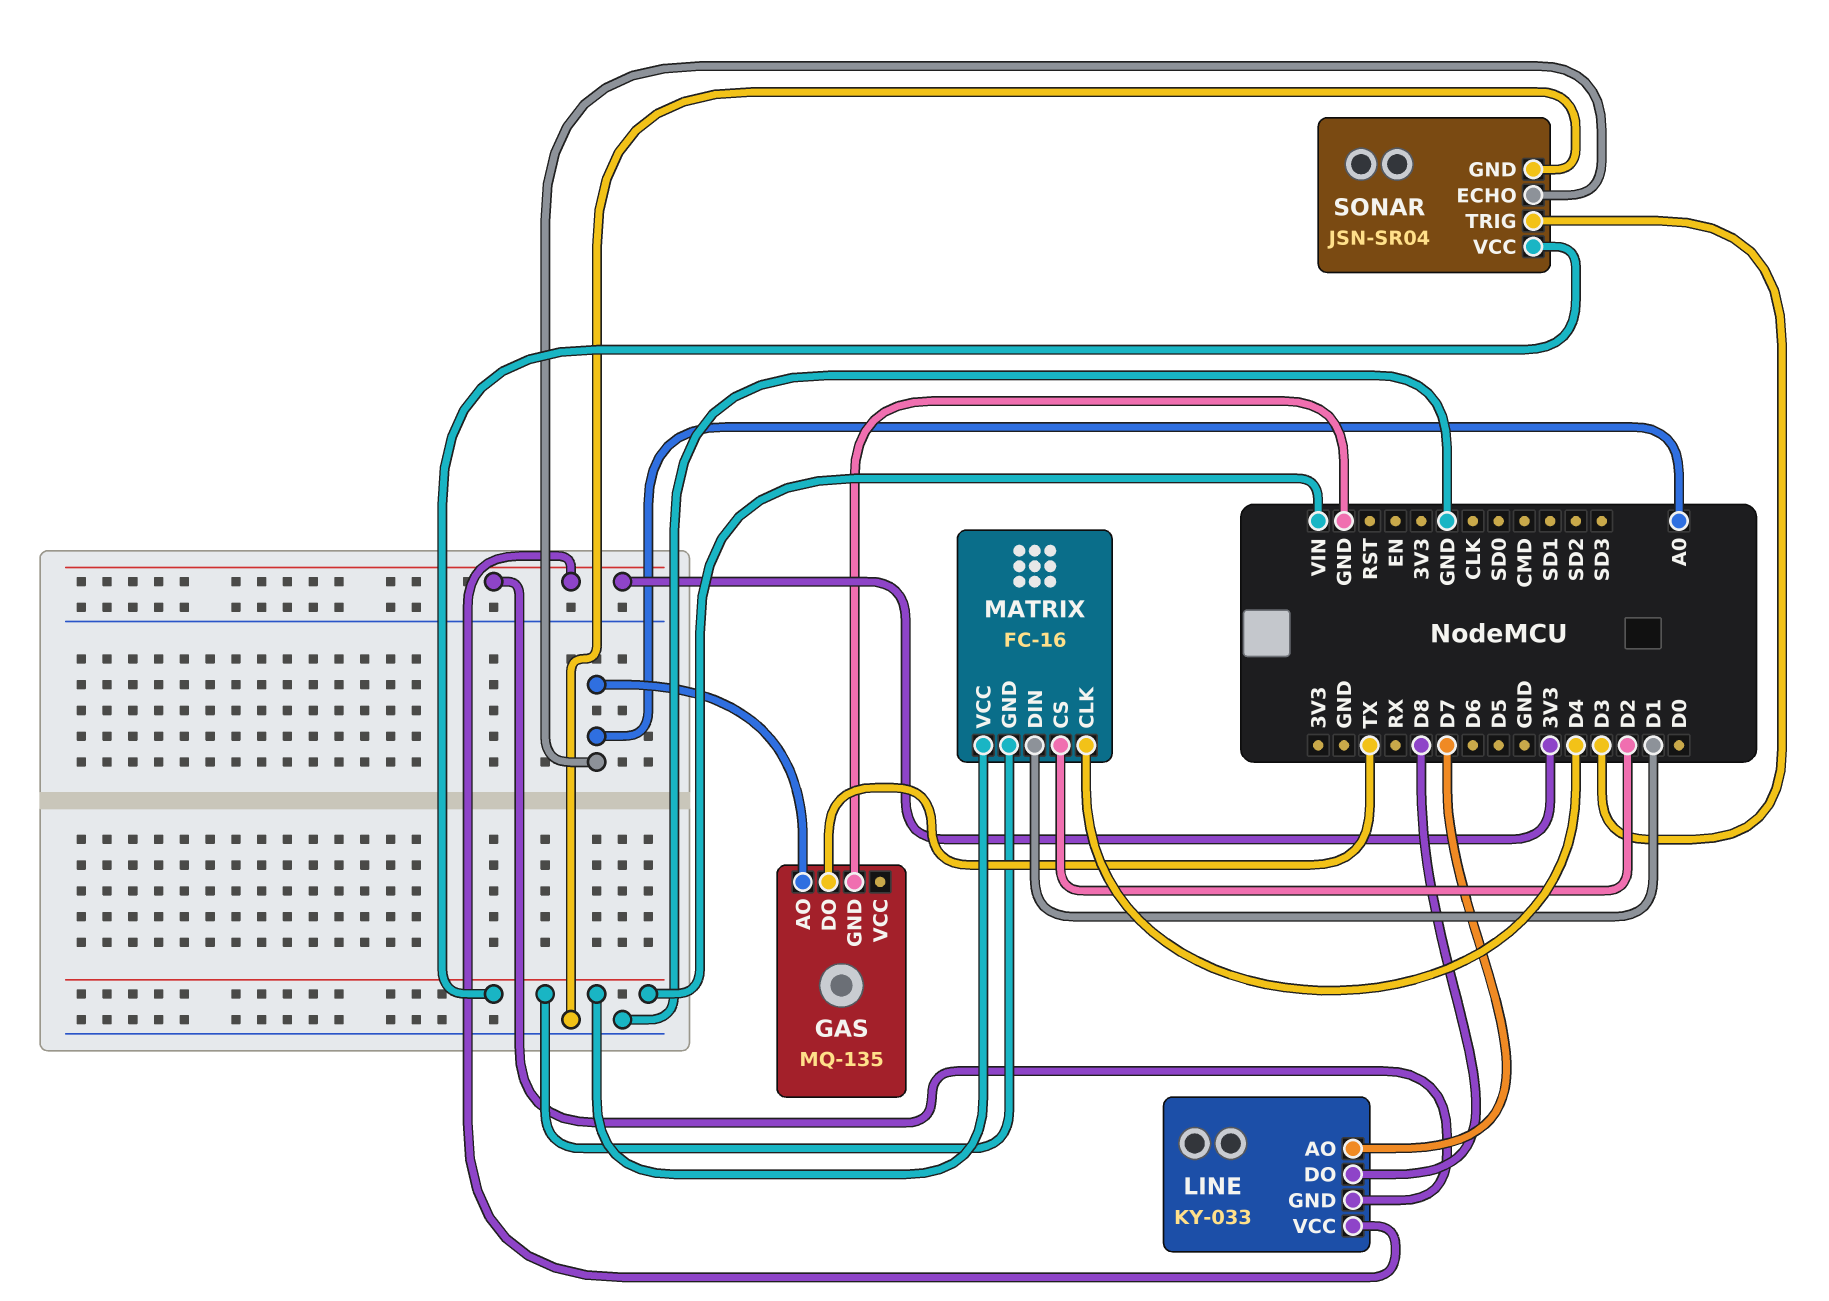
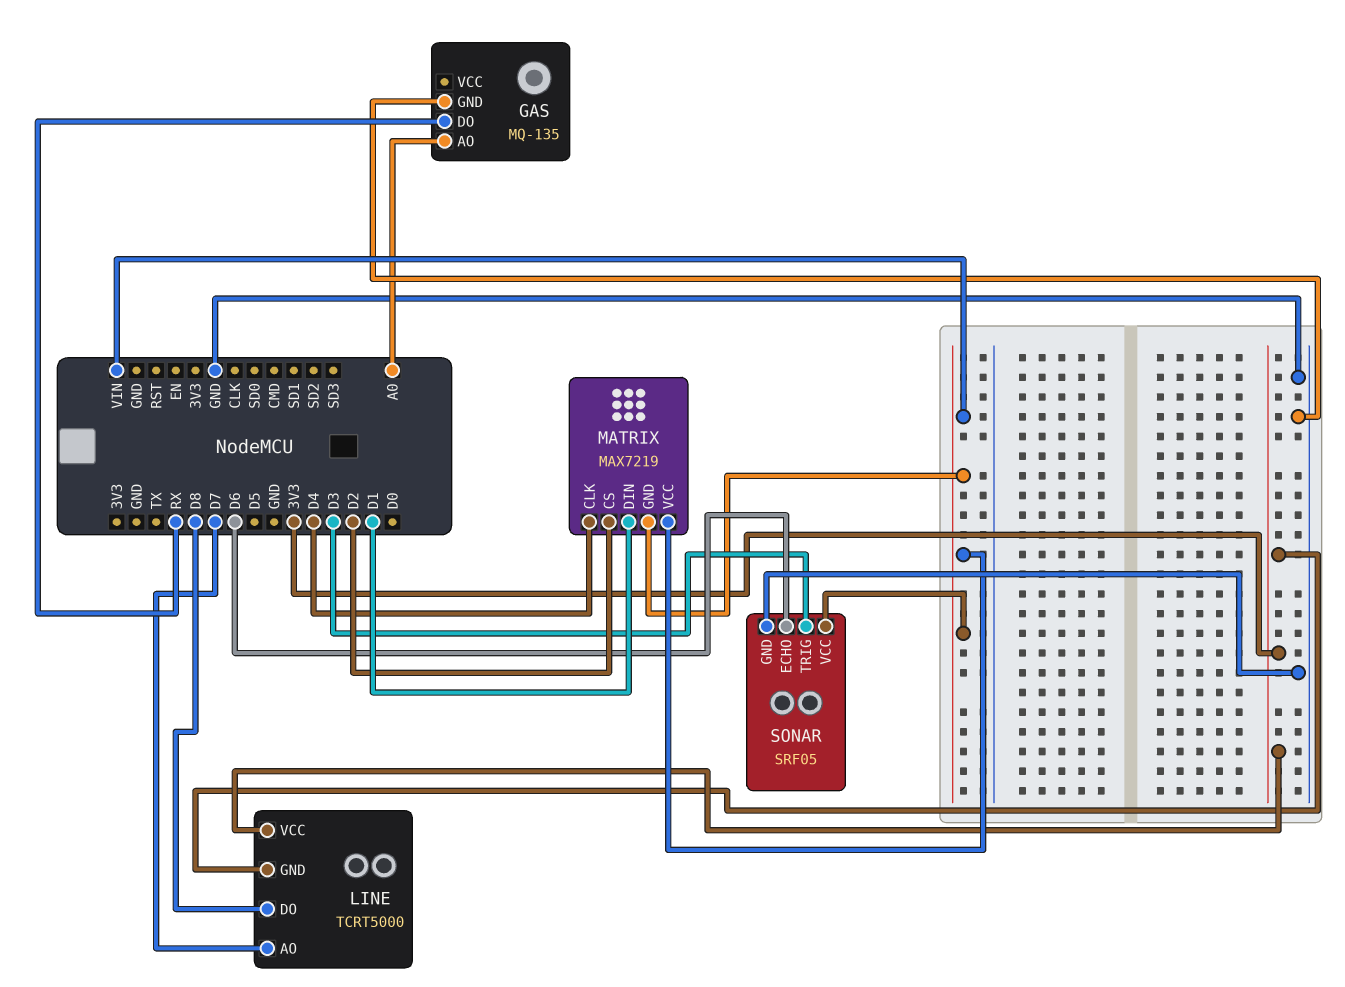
GAS pin DO: TX -> RX
LINE: KY-033 -> TCRT5000
MATRIX: FC-16 -> MAX7219
SONAR: JSN-SR04 -> SRF05
SONAR pin ECHO: A0 -> D6

